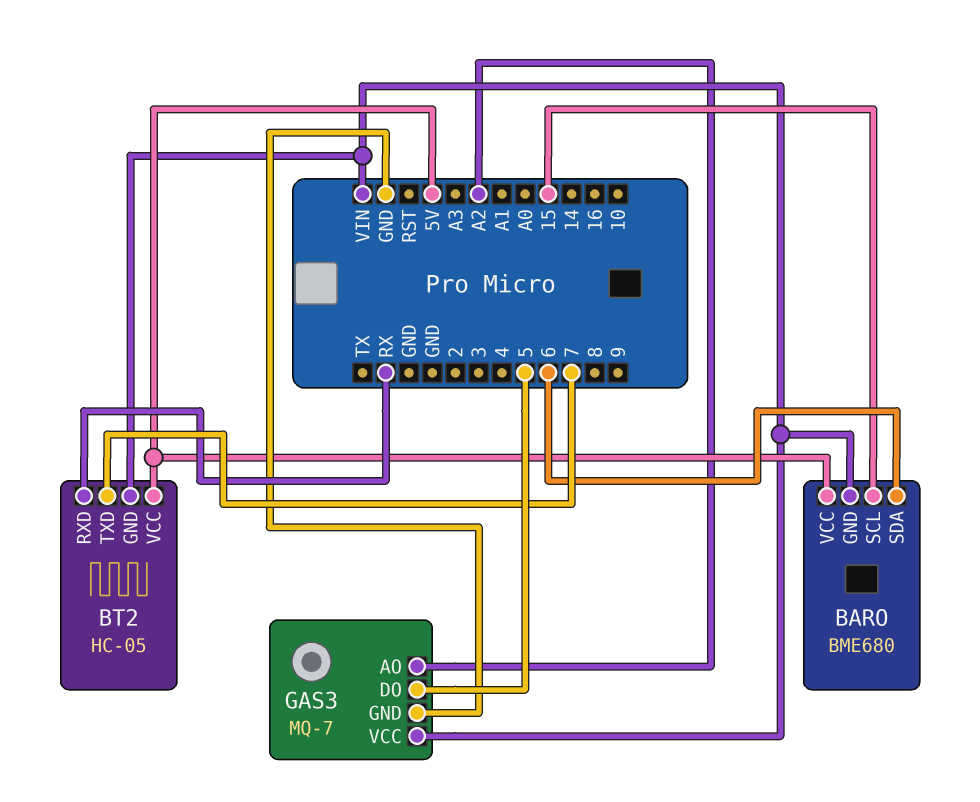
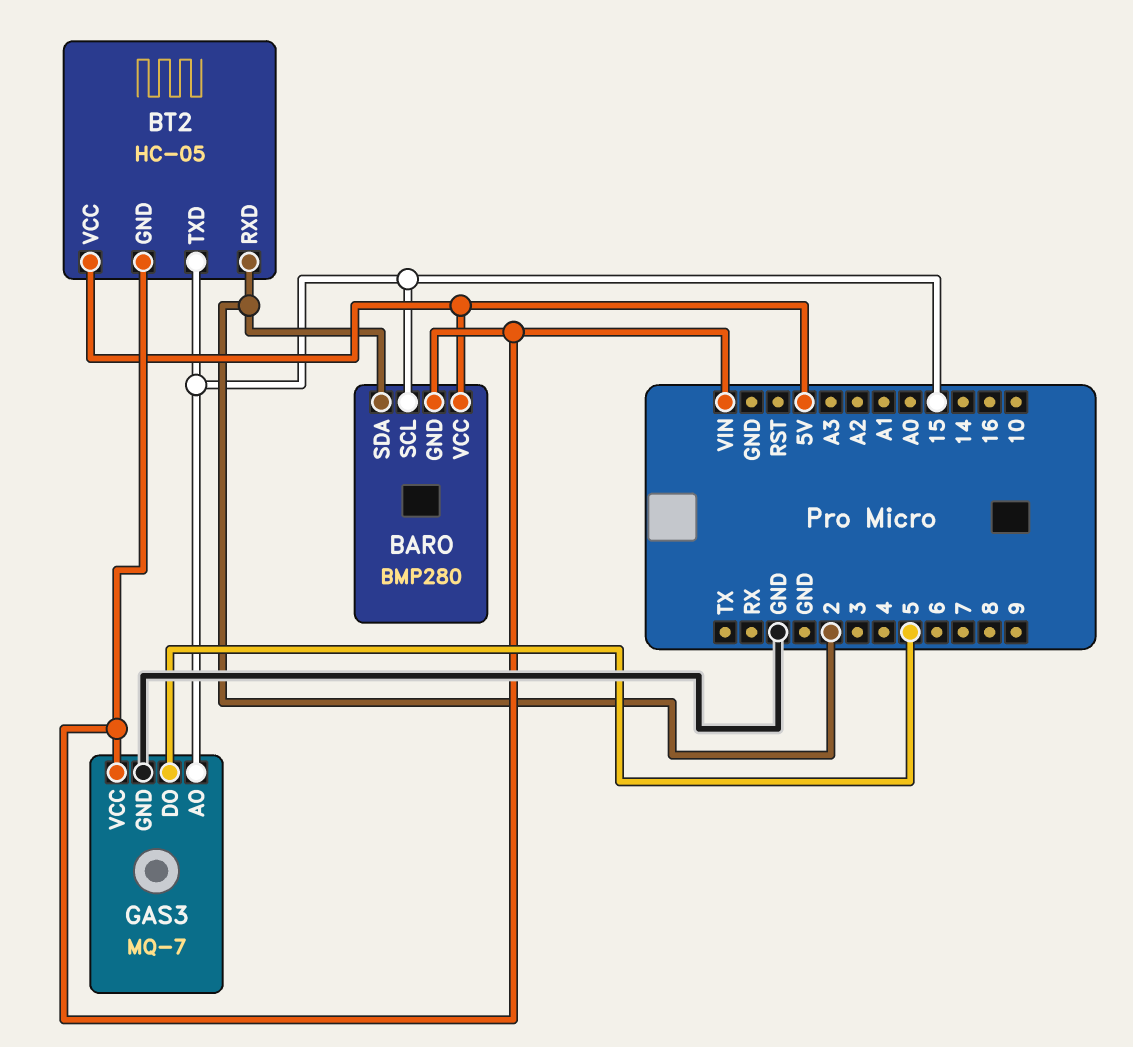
BARO: BME680 -> BMP280
BARO pin SDA: 6 -> 2
BT2 pin RXD: RX -> 2
BT2 pin TXD: 7 -> 15
GAS3 pin AO: A2 -> 15

